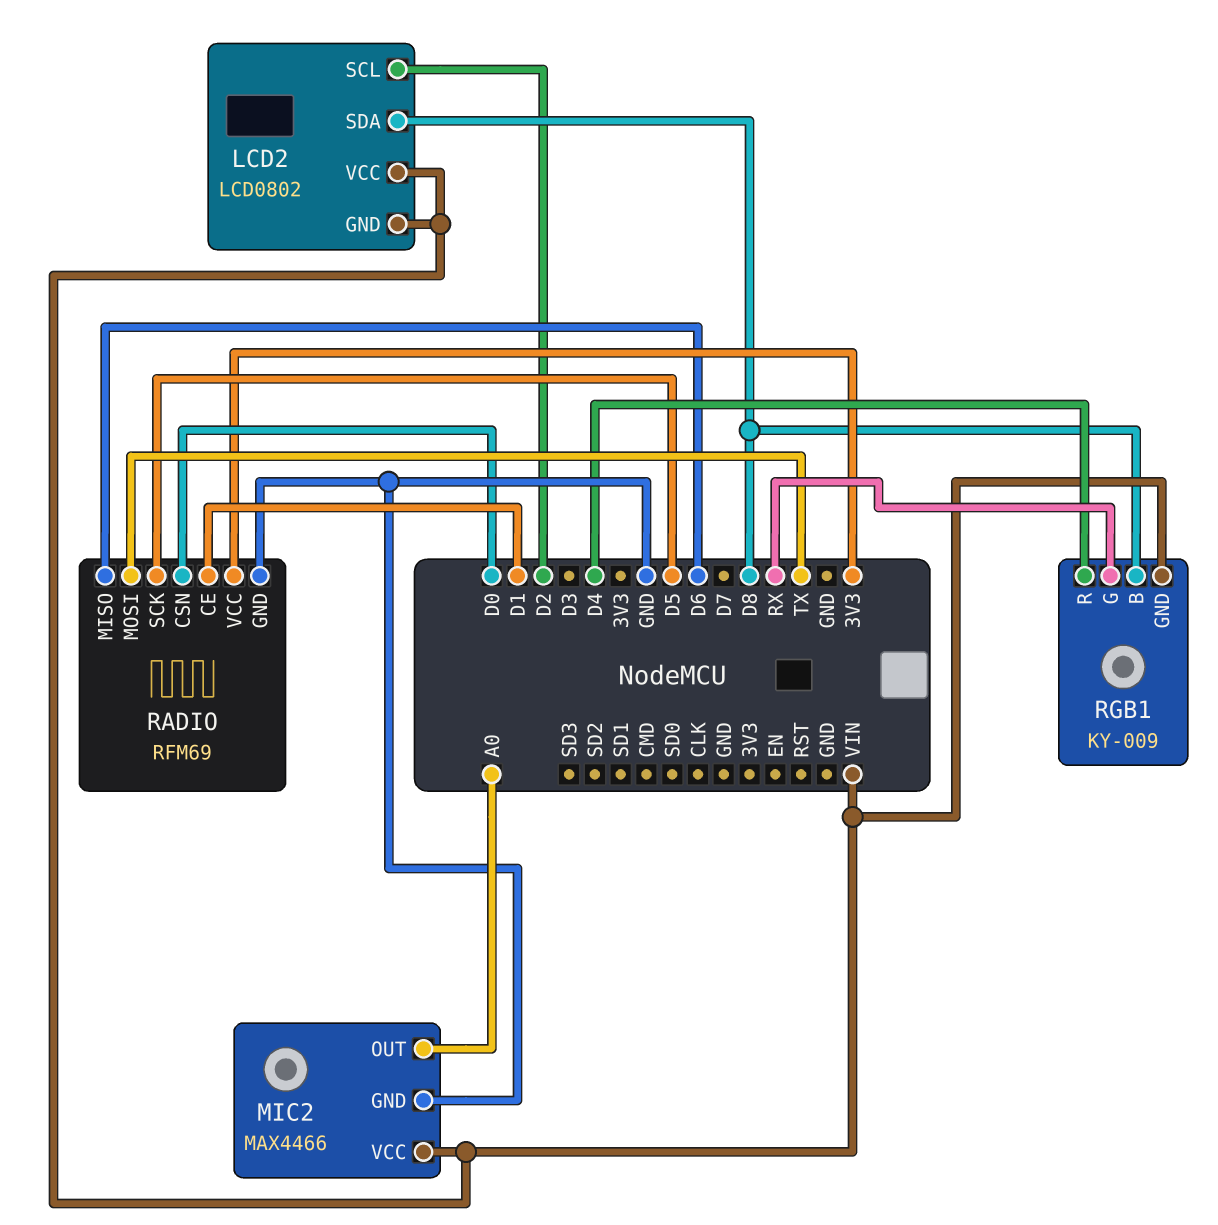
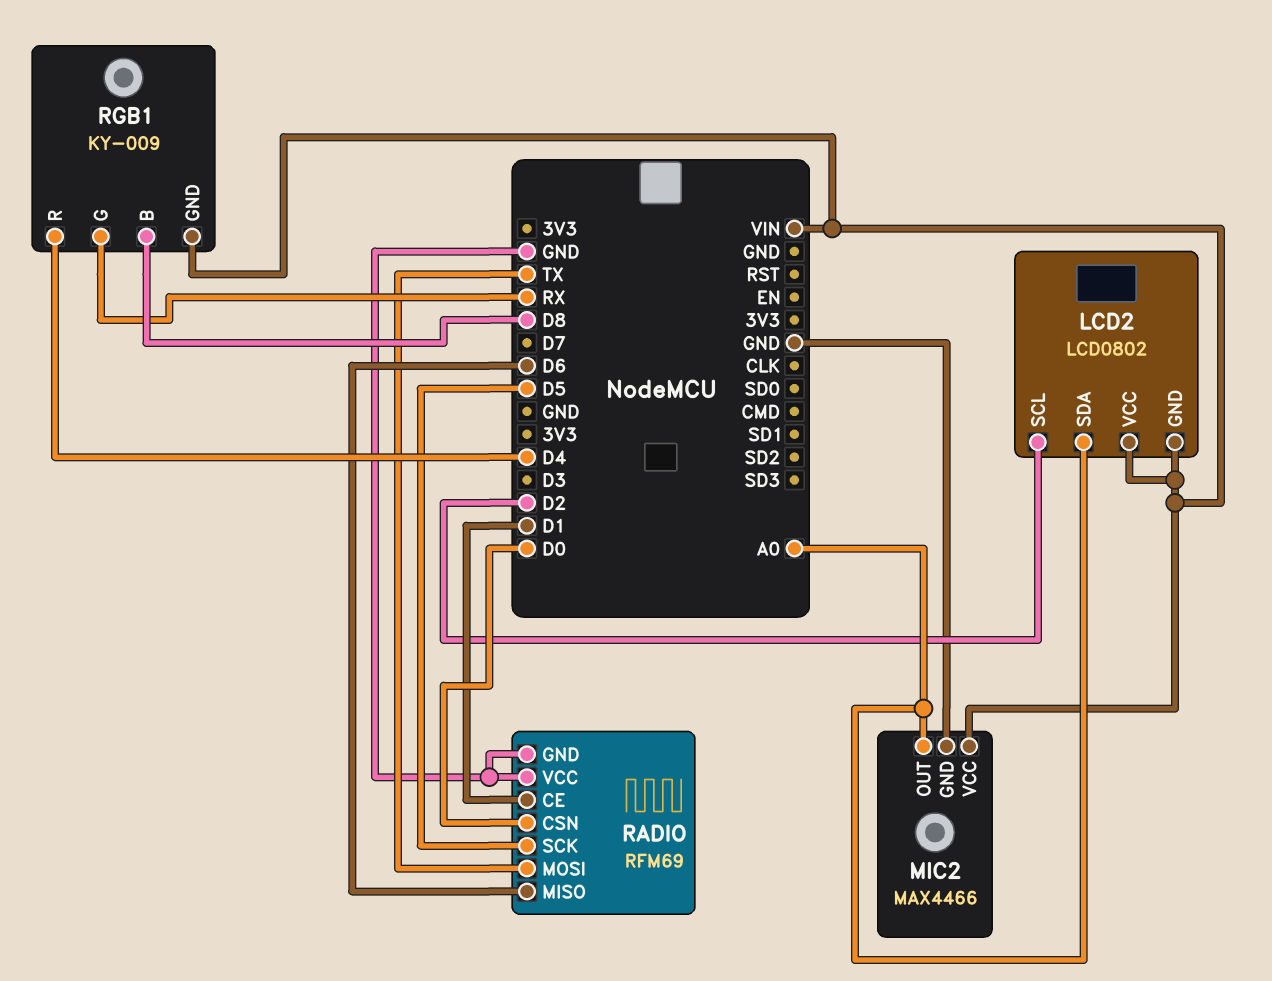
LCD2 pin SDA: D8 -> A0
RADIO pin VCC: 3V3 -> GND

